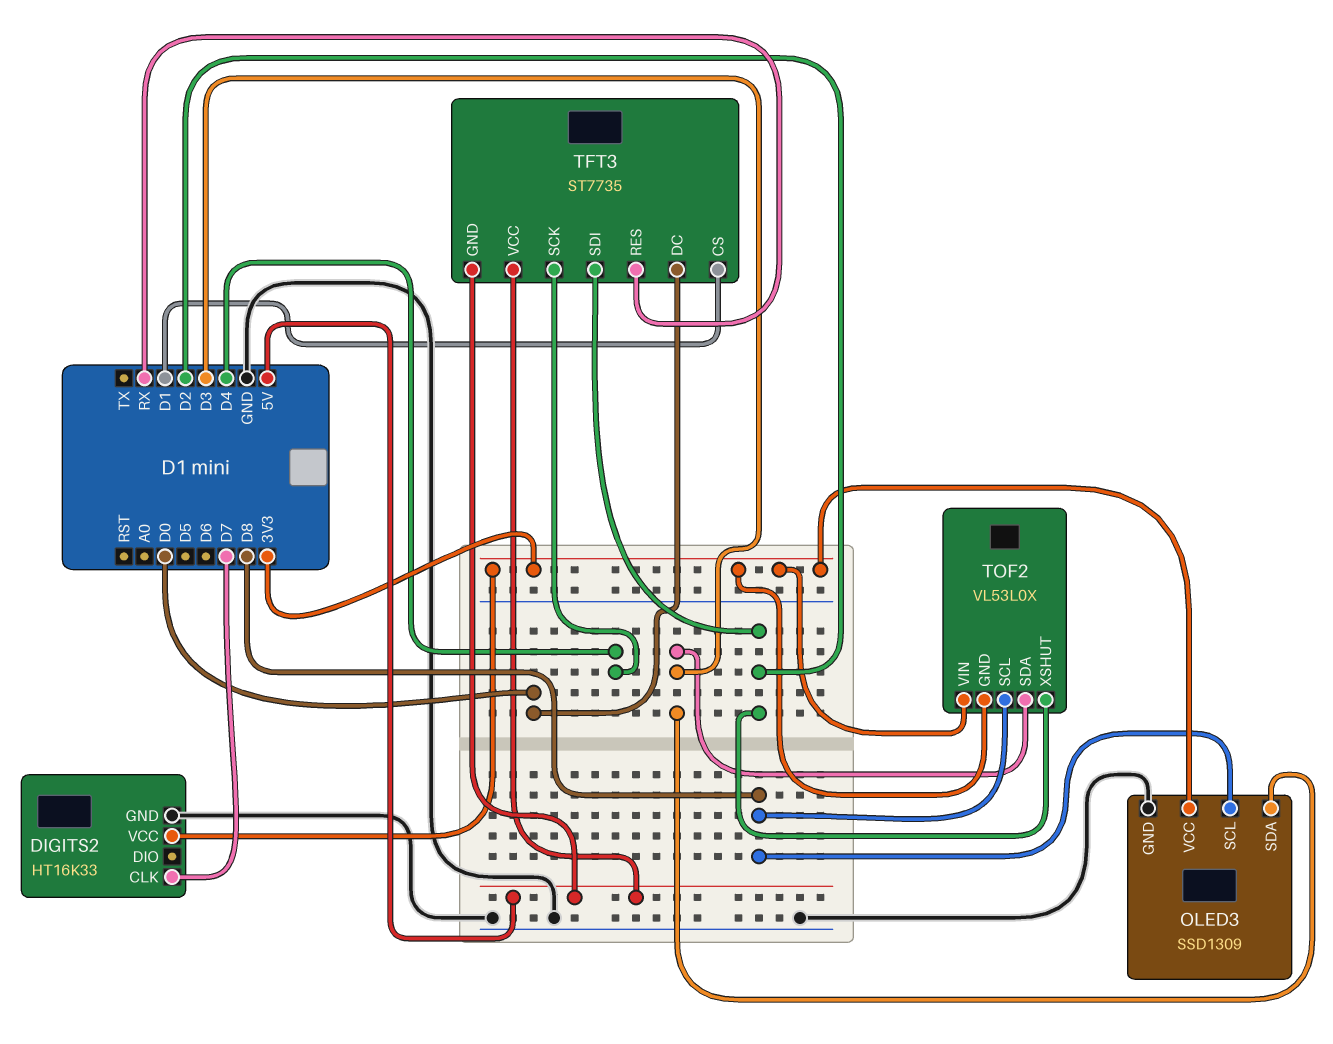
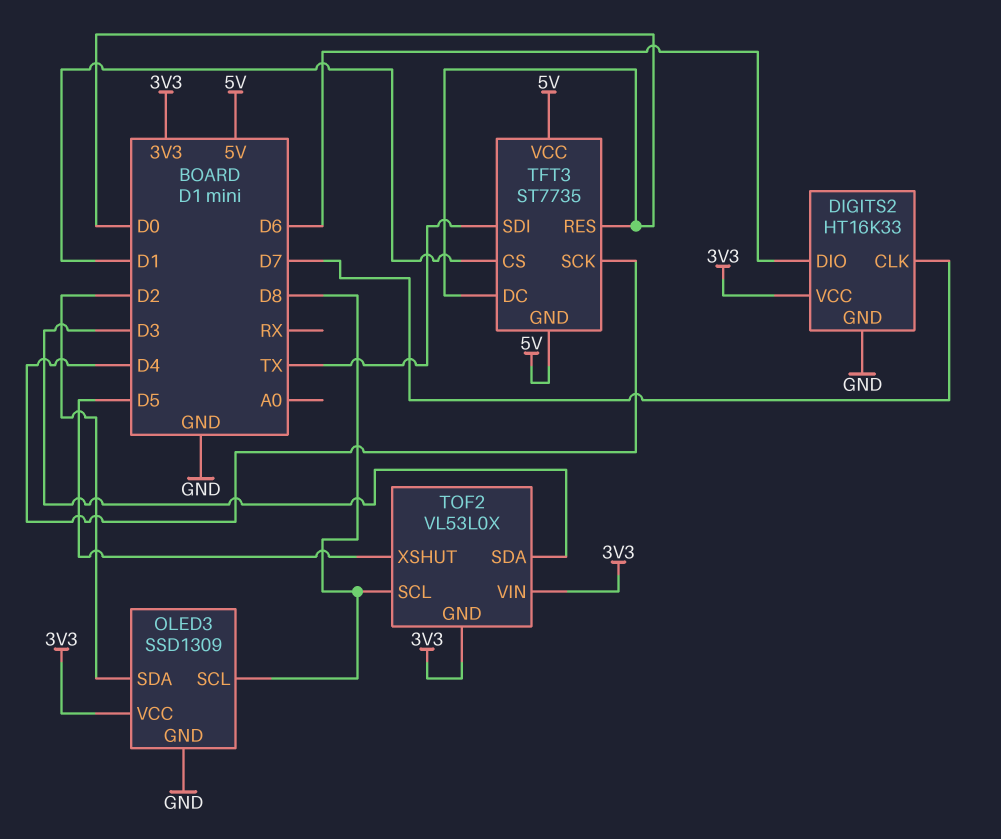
DIGITS2 pin DIO: none -> D6
OLED3 pin SDA: D3 -> D2
TFT3 pin RES: RX -> D0
TFT3 pin SDI: D2 -> TX
TOF2 pin XSHUT: D2 -> D5

